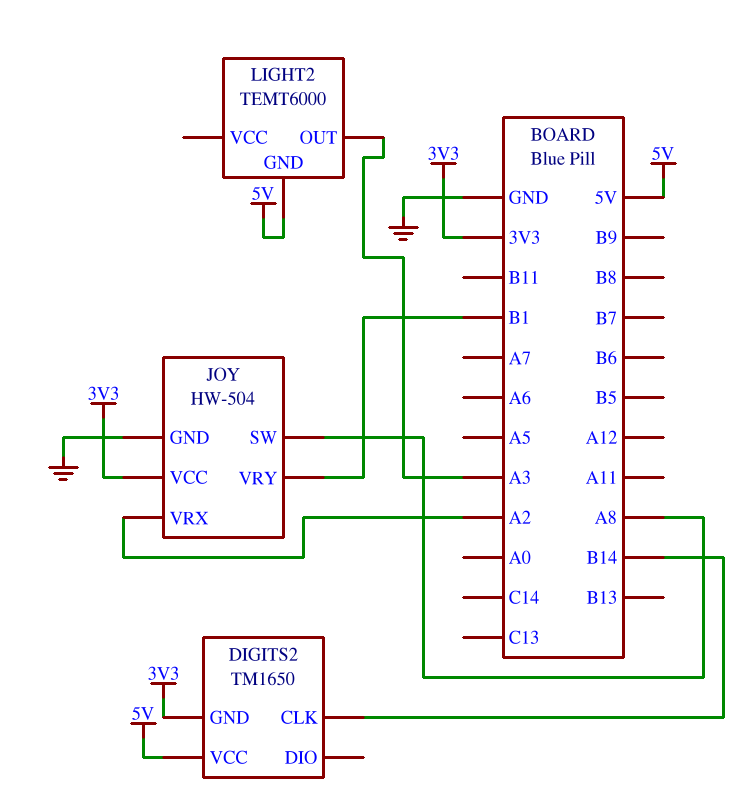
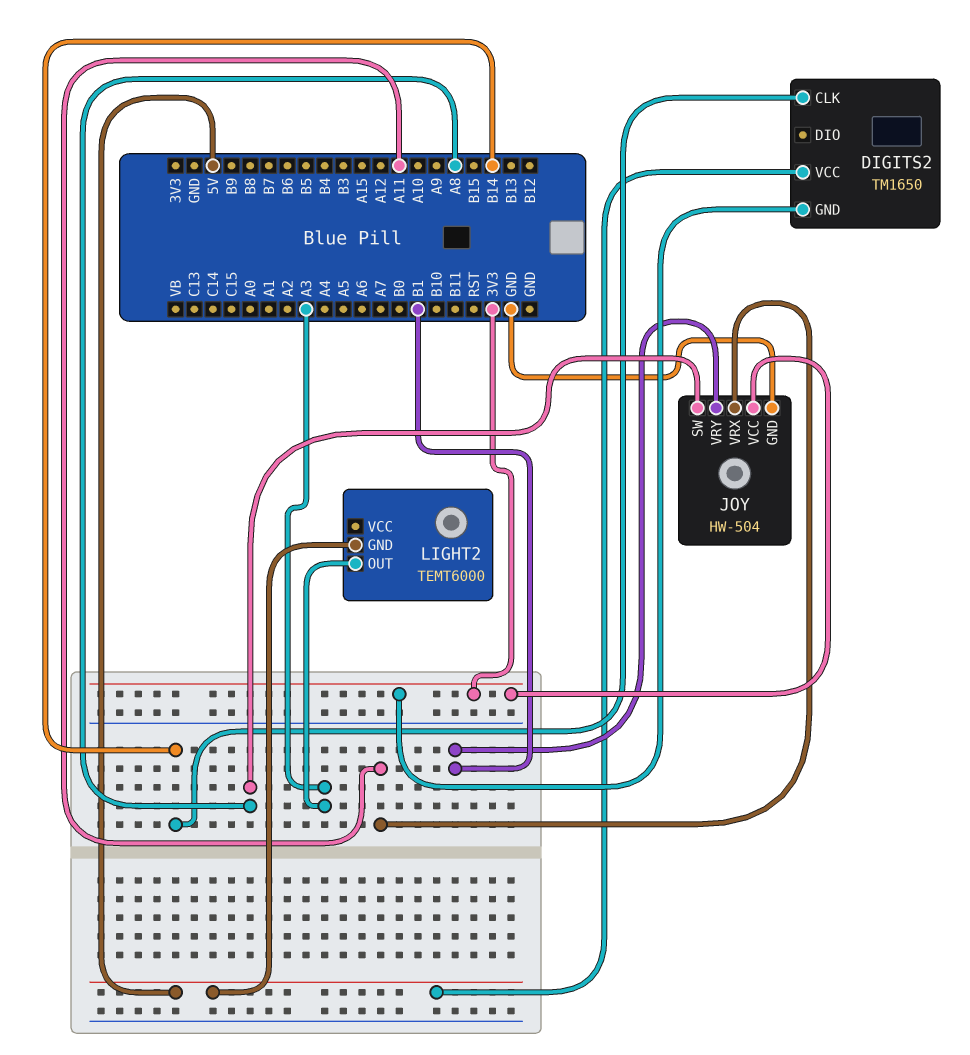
JOY pin VRX: A2 -> A11

